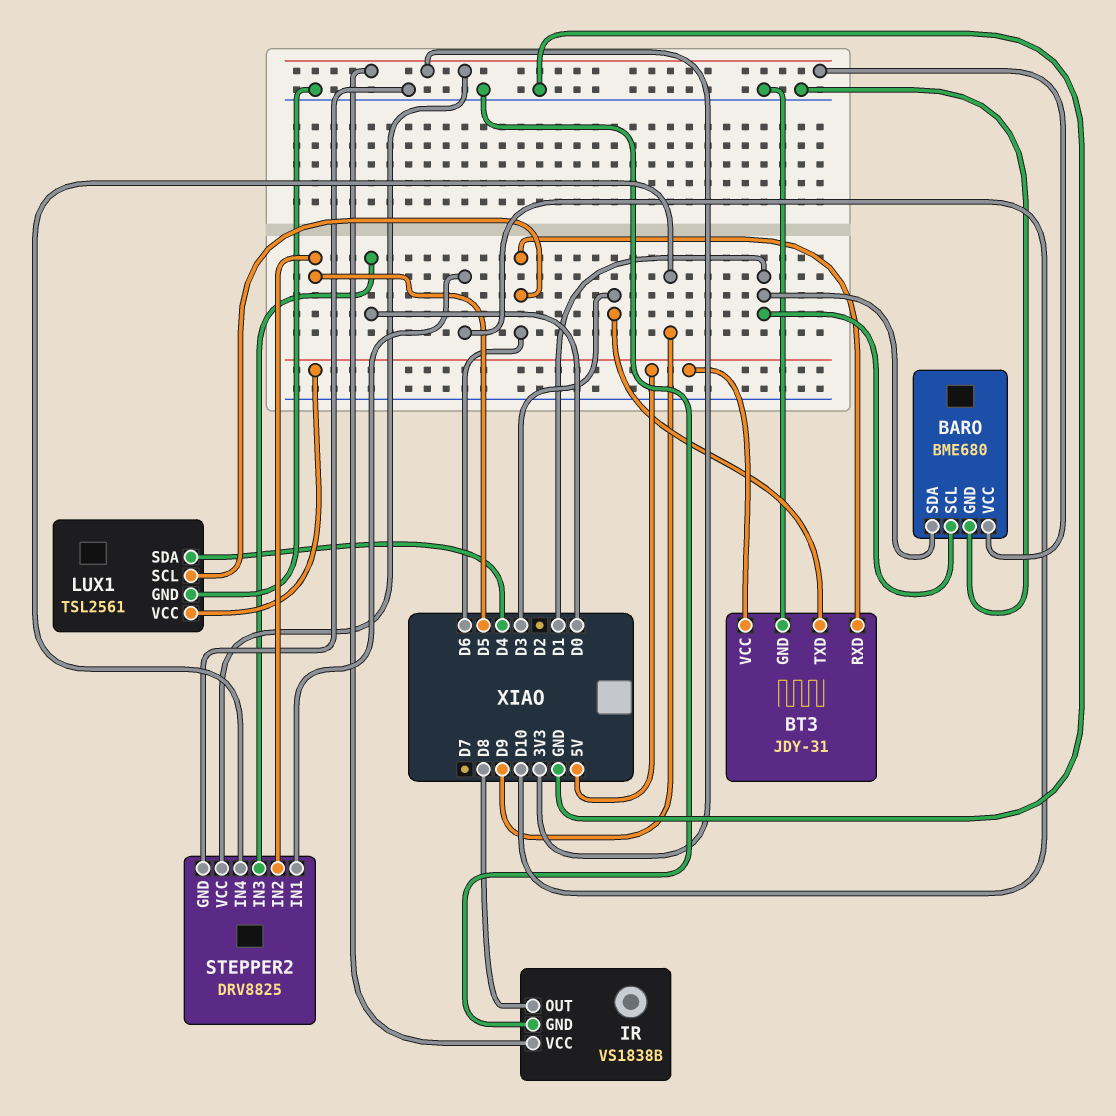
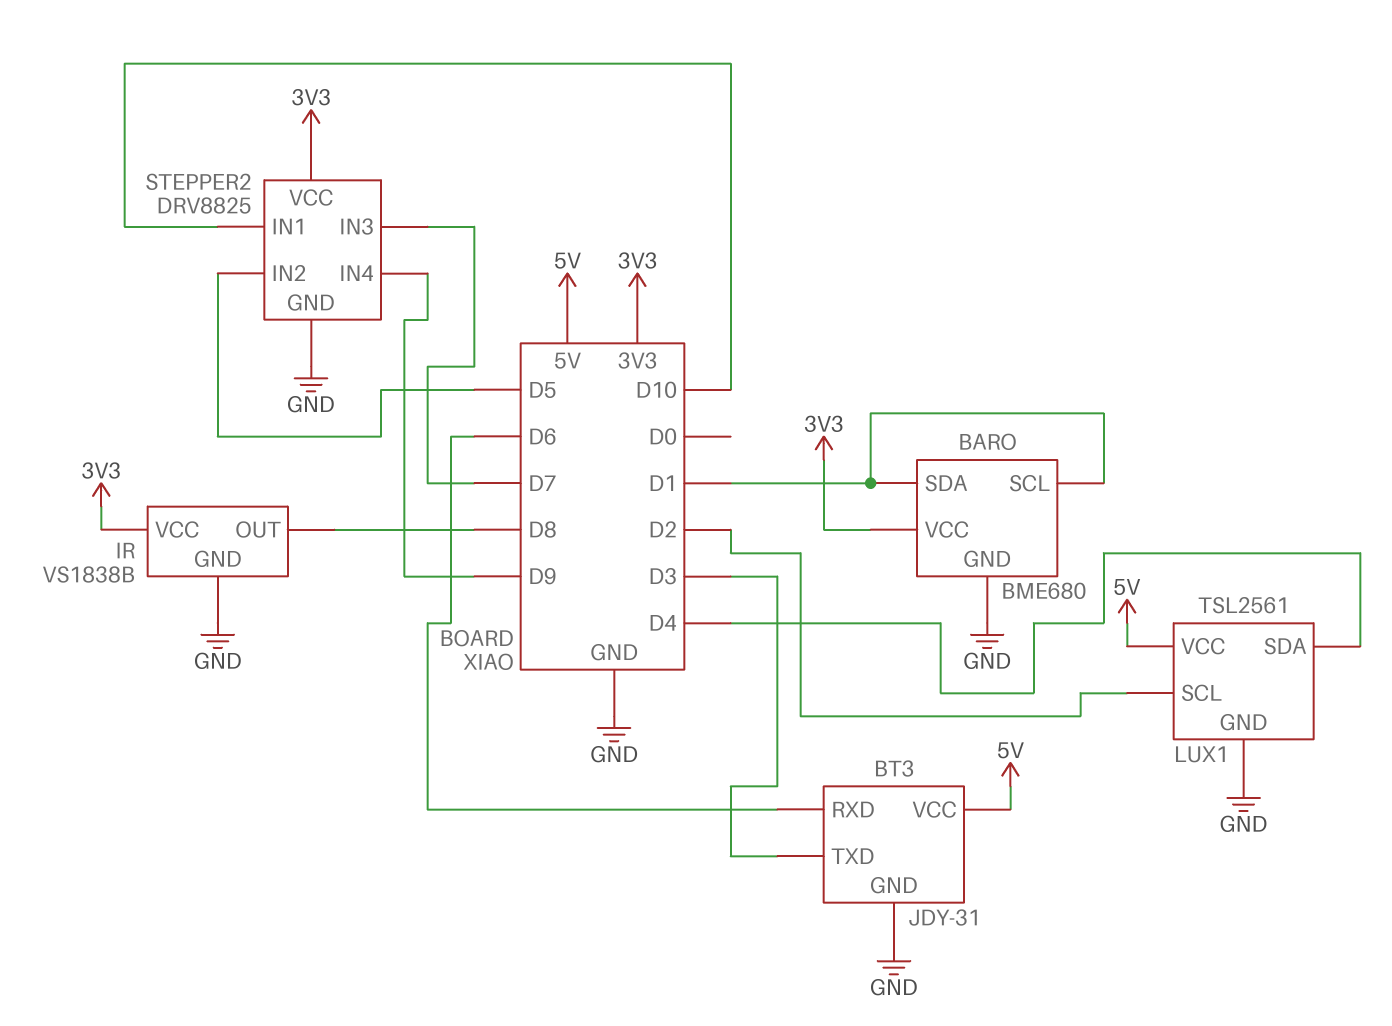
LUX1 pin SCL: D6 -> D2
STEPPER2 pin IN3: D0 -> D7

